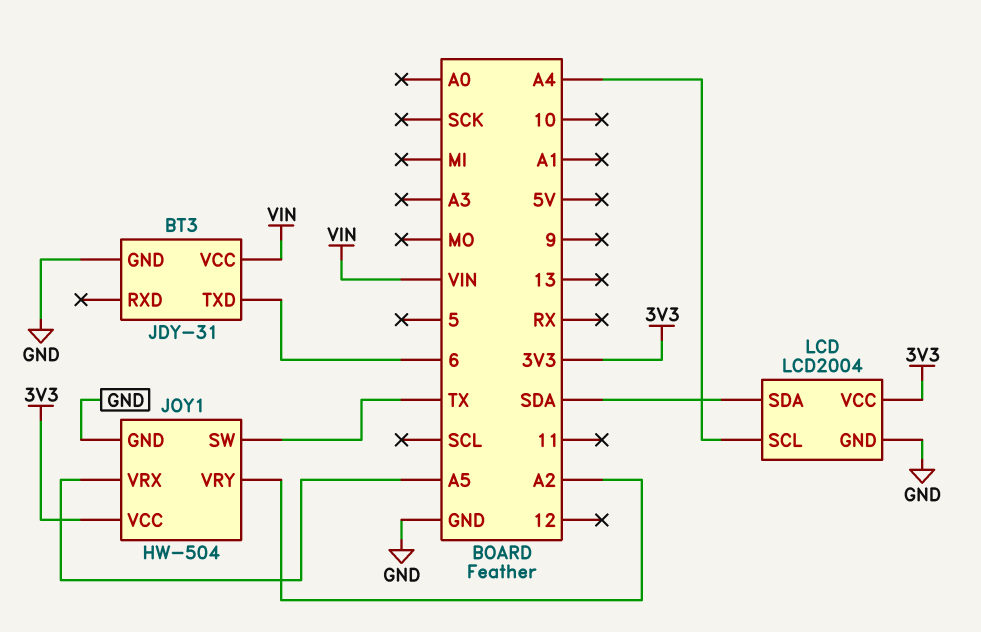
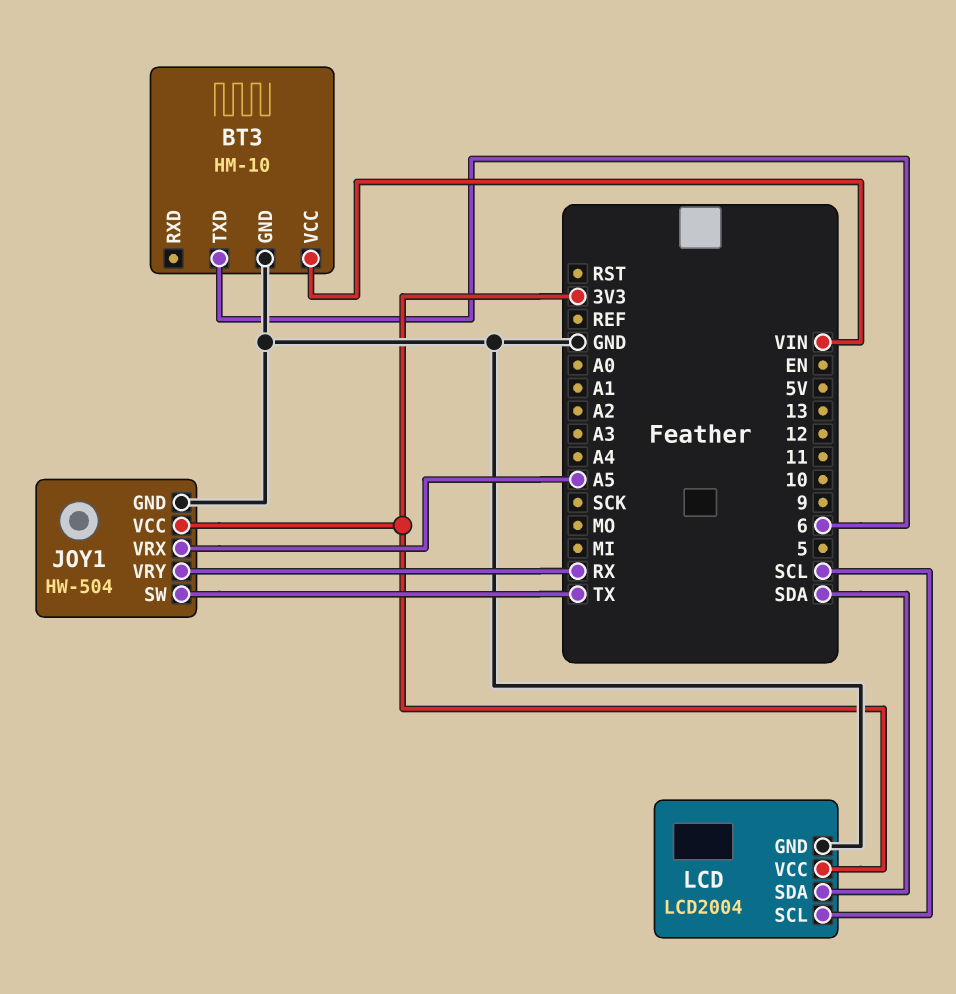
BT3: JDY-31 -> HM-10
JOY1 pin VRY: A2 -> RX
LCD pin SCL: A4 -> SCL

